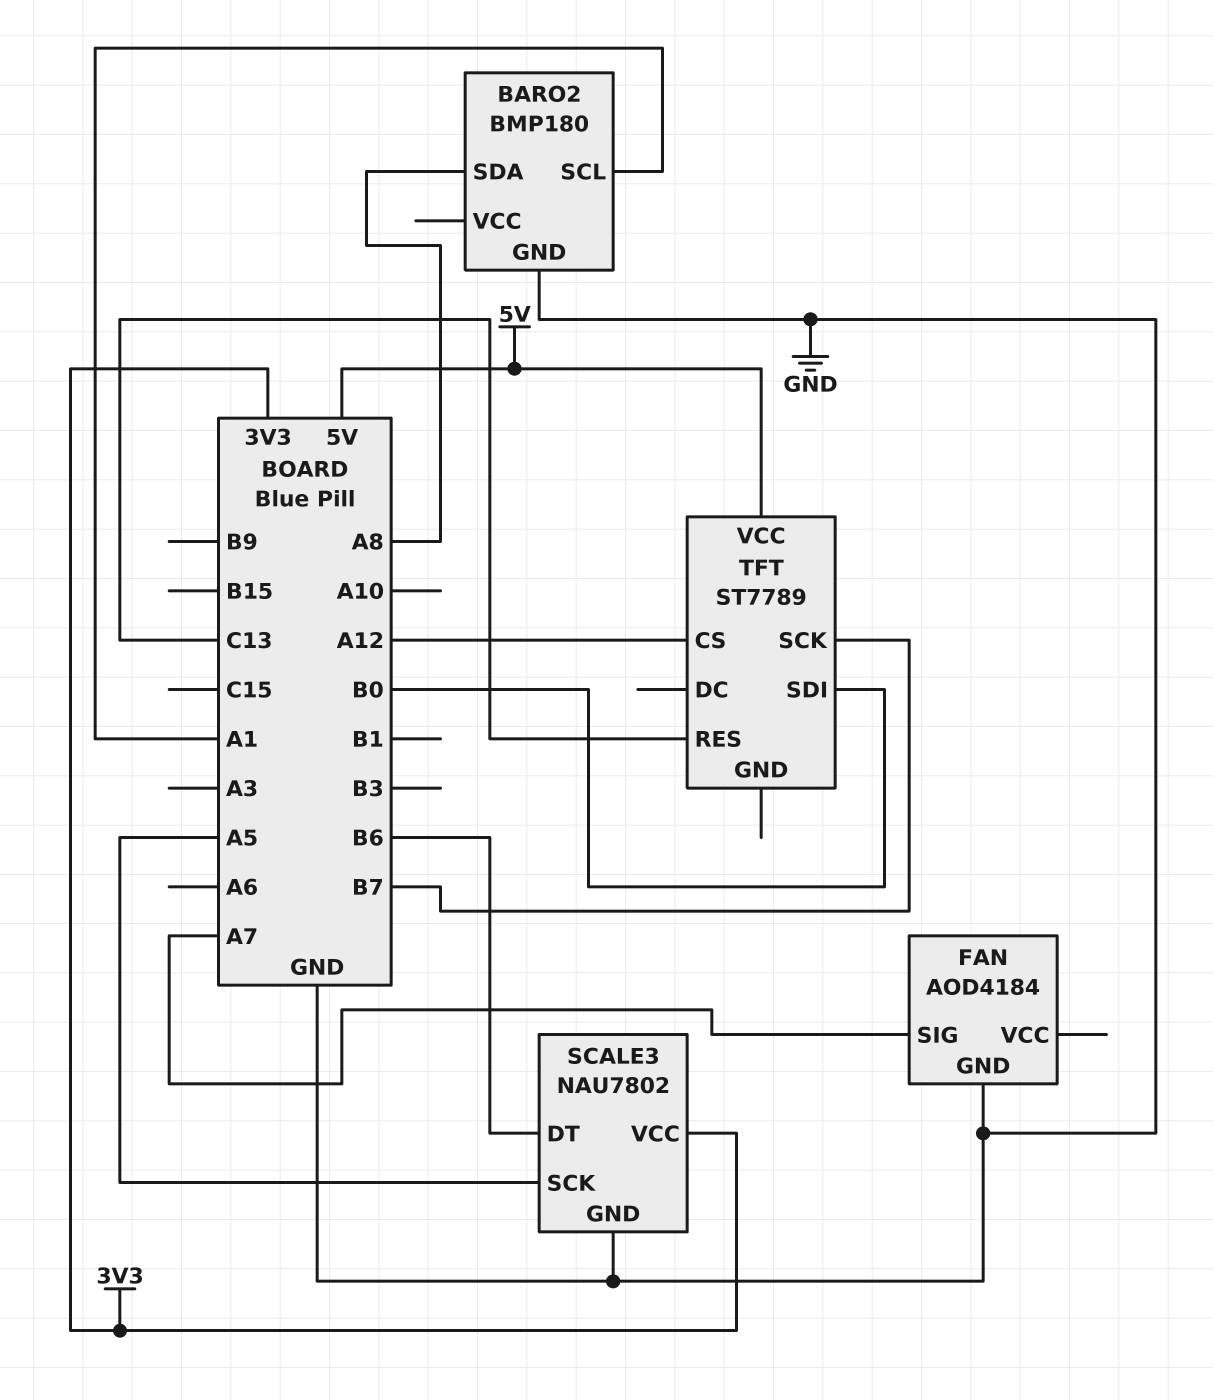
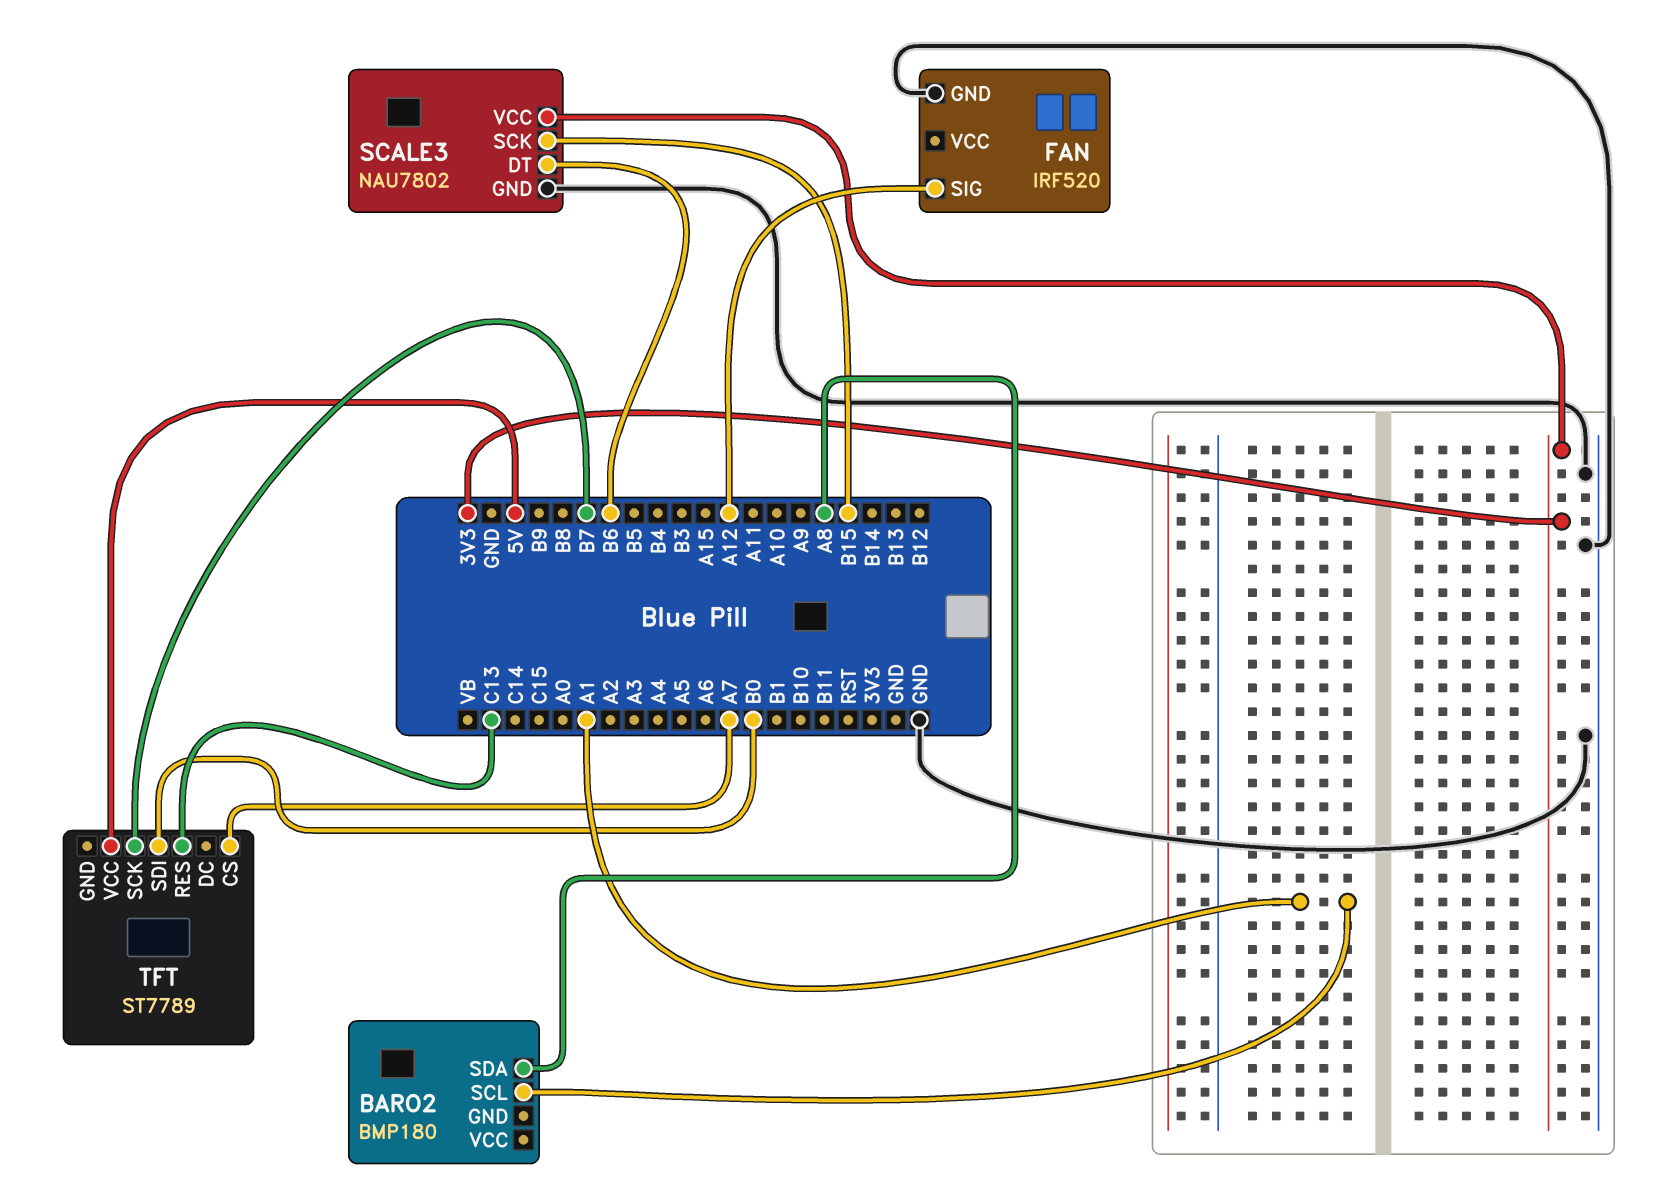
BARO2 pin GND: GND -> none
FAN: AOD4184 -> IRF520
FAN pin SIG: A7 -> A12
SCALE3 pin SCK: A5 -> B15
TFT pin CS: A12 -> A7

